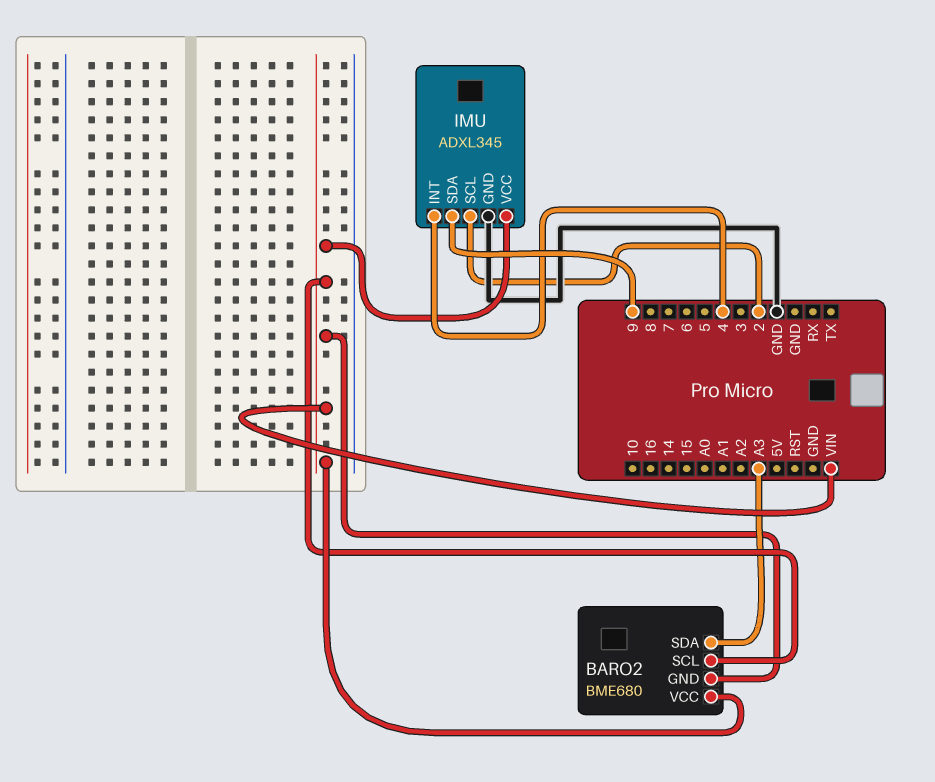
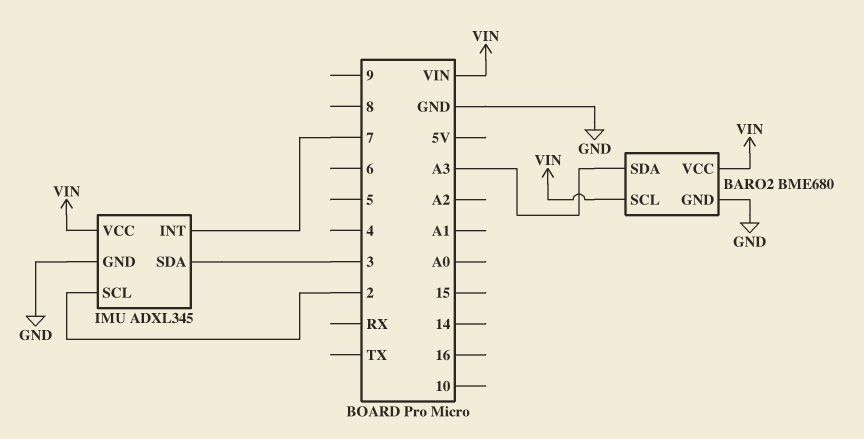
BARO2 pin GND: VIN -> GND
IMU pin INT: 4 -> 7
IMU pin SDA: 9 -> 3

